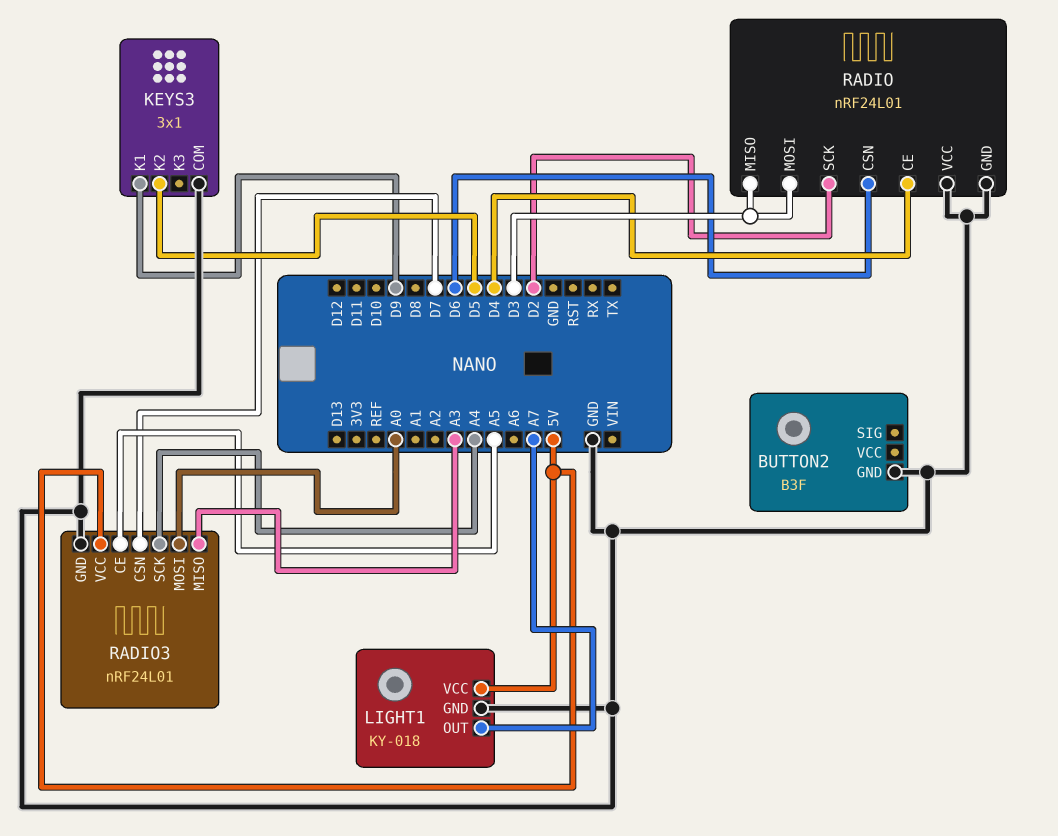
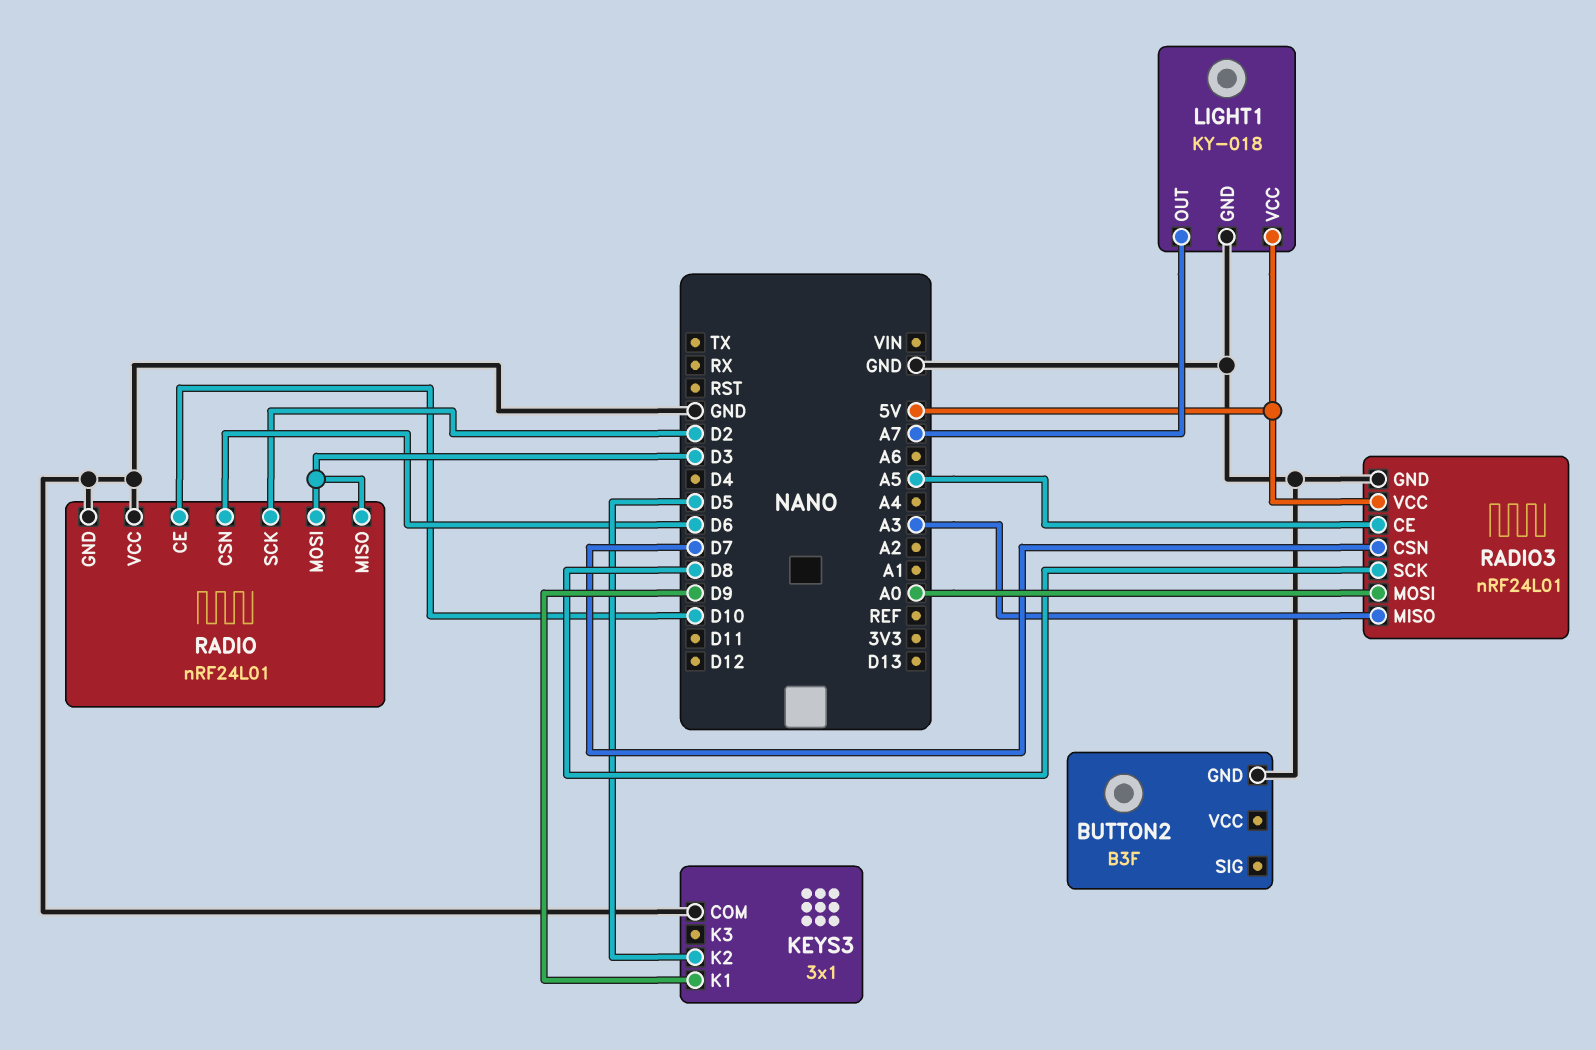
RADIO pin CE: D4 -> D10
RADIO3 pin SCK: A4 -> D8

